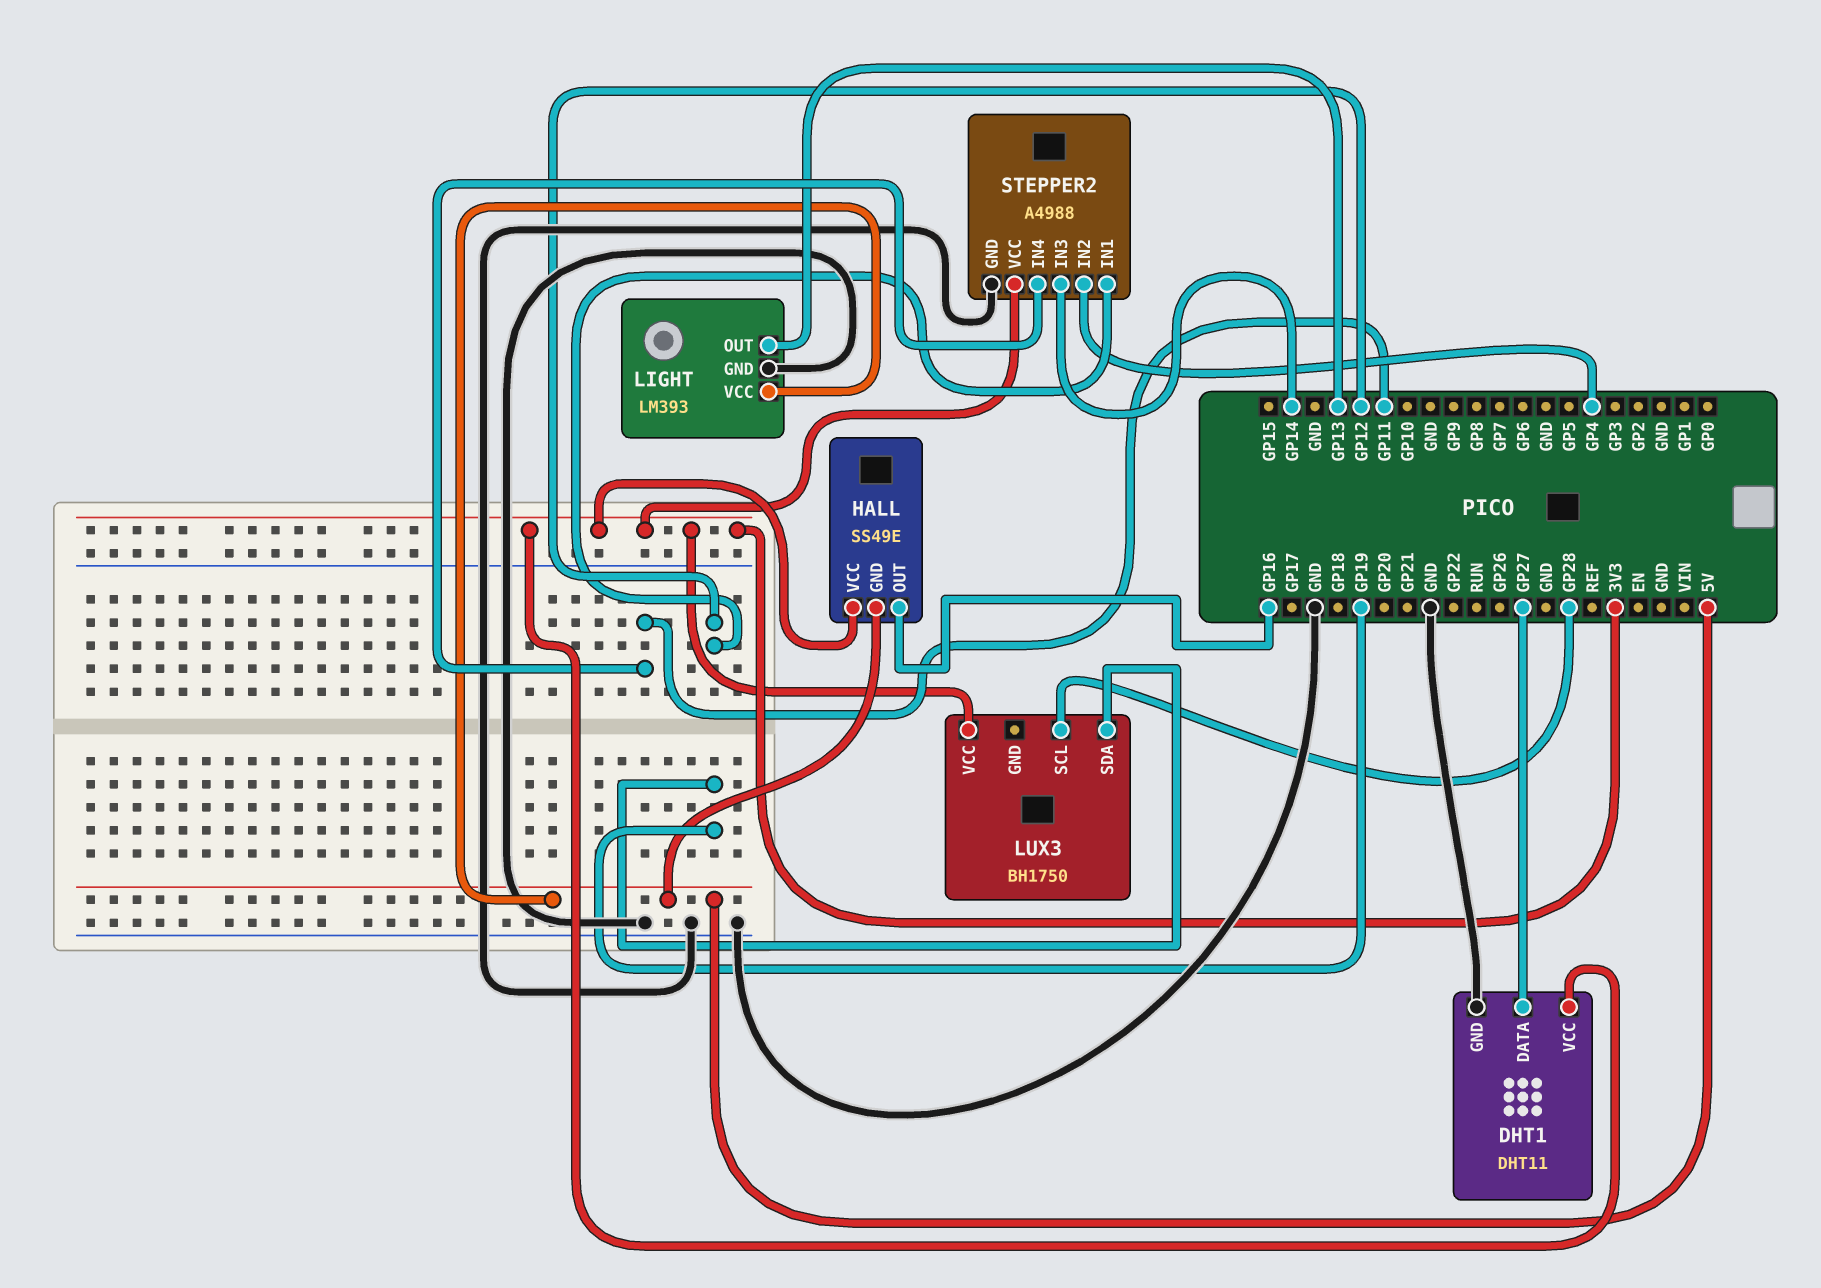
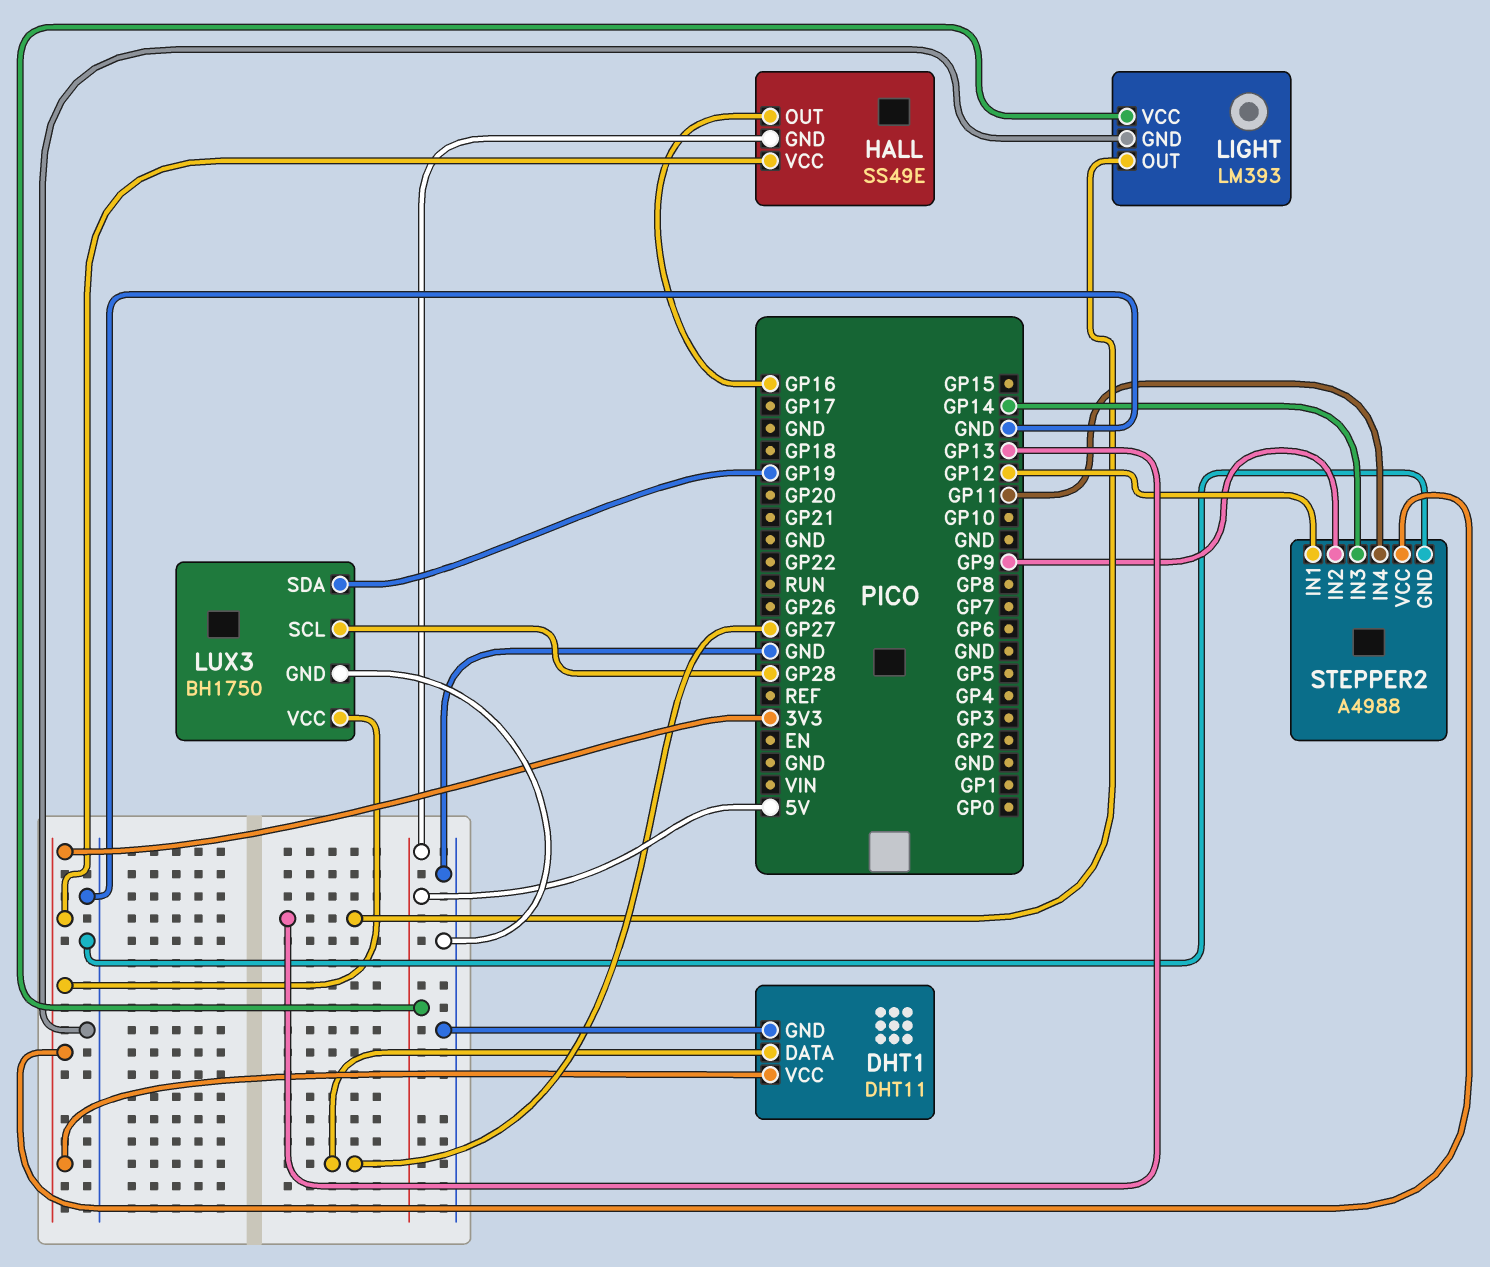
LUX3 pin GND: none -> GND
STEPPER2 pin IN2: GP4 -> GP9

